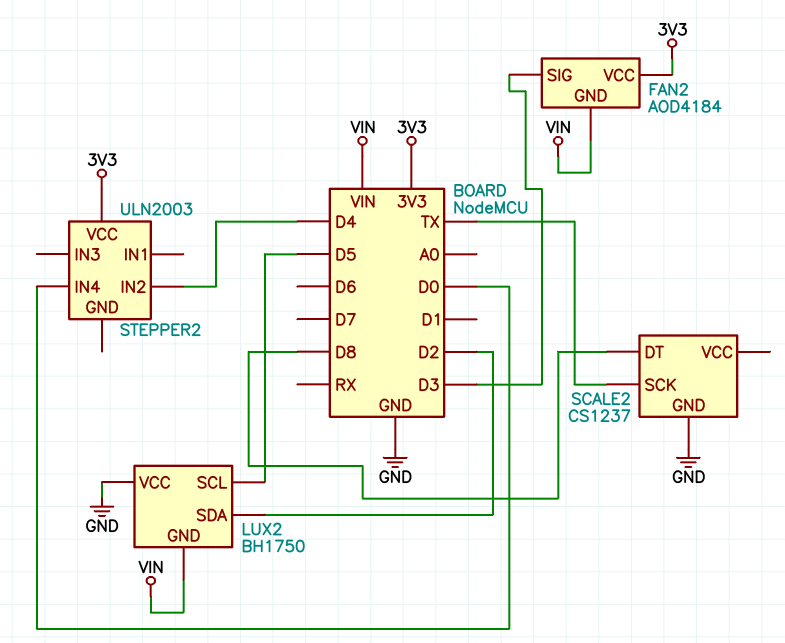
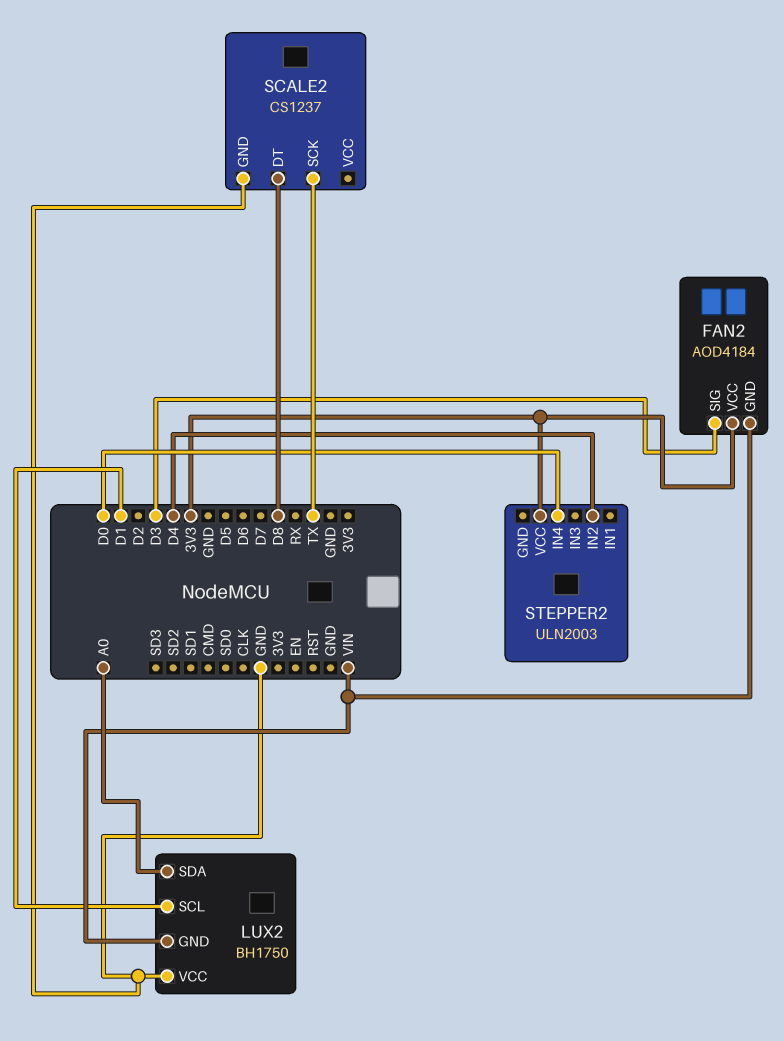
LUX2 pin SCL: D5 -> D1
LUX2 pin SDA: D2 -> A0

